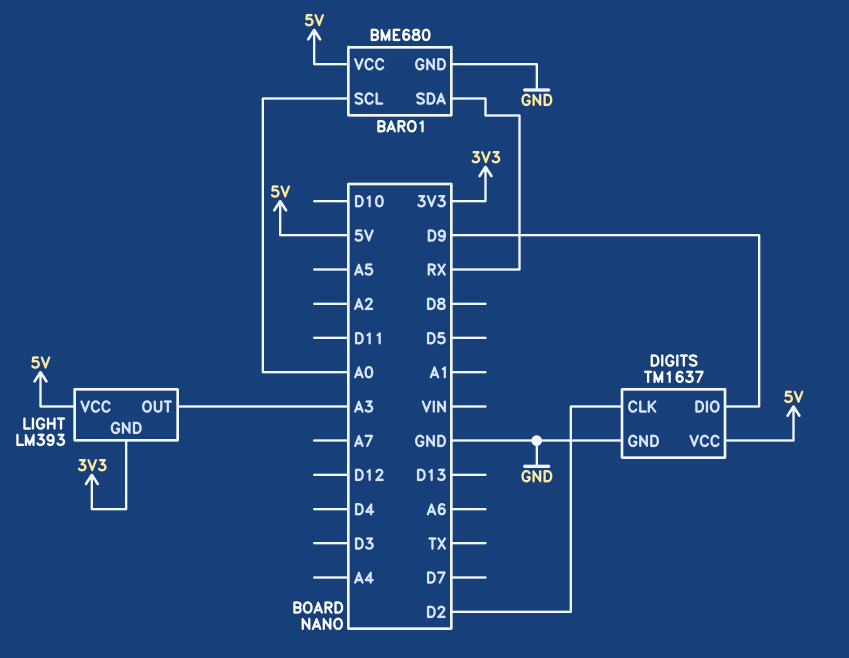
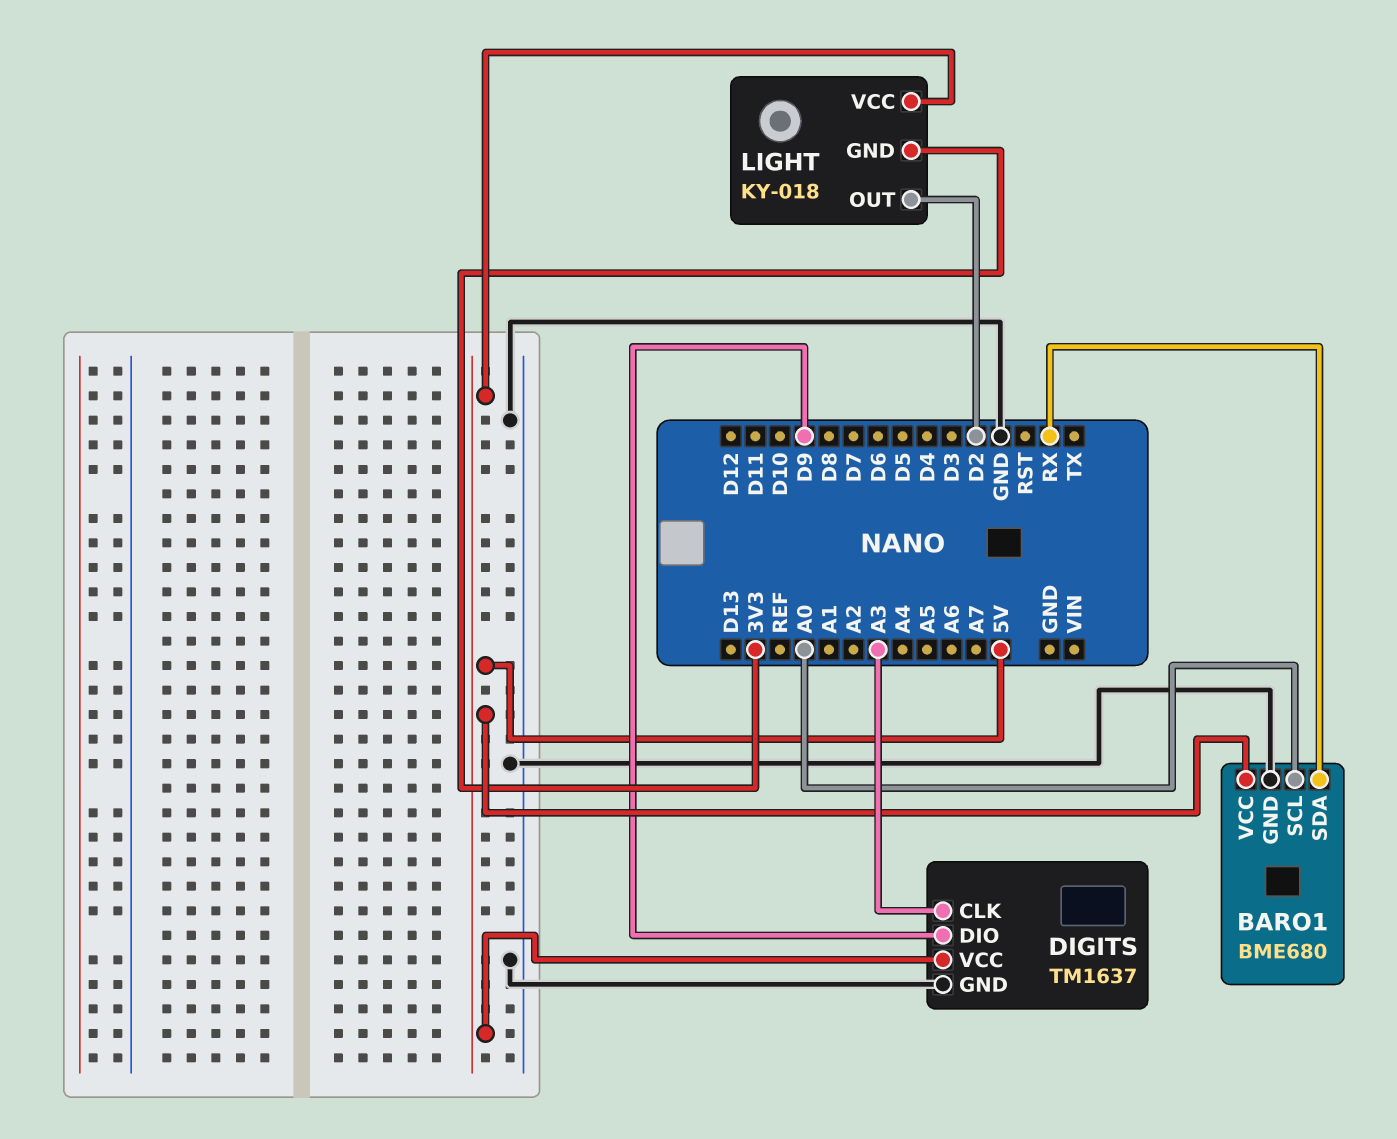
DIGITS pin CLK: D2 -> A3
LIGHT: LM393 -> KY-018
LIGHT pin OUT: A3 -> D2

